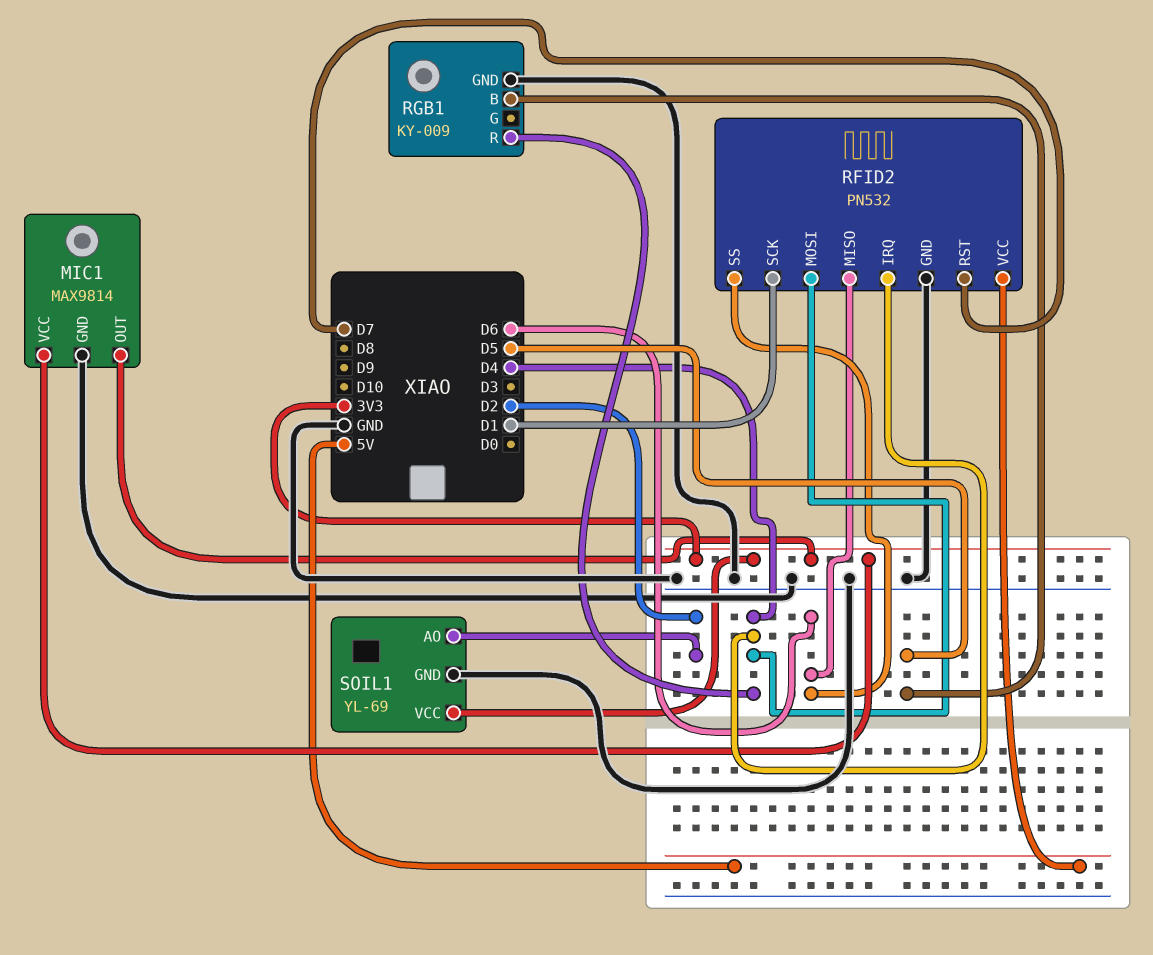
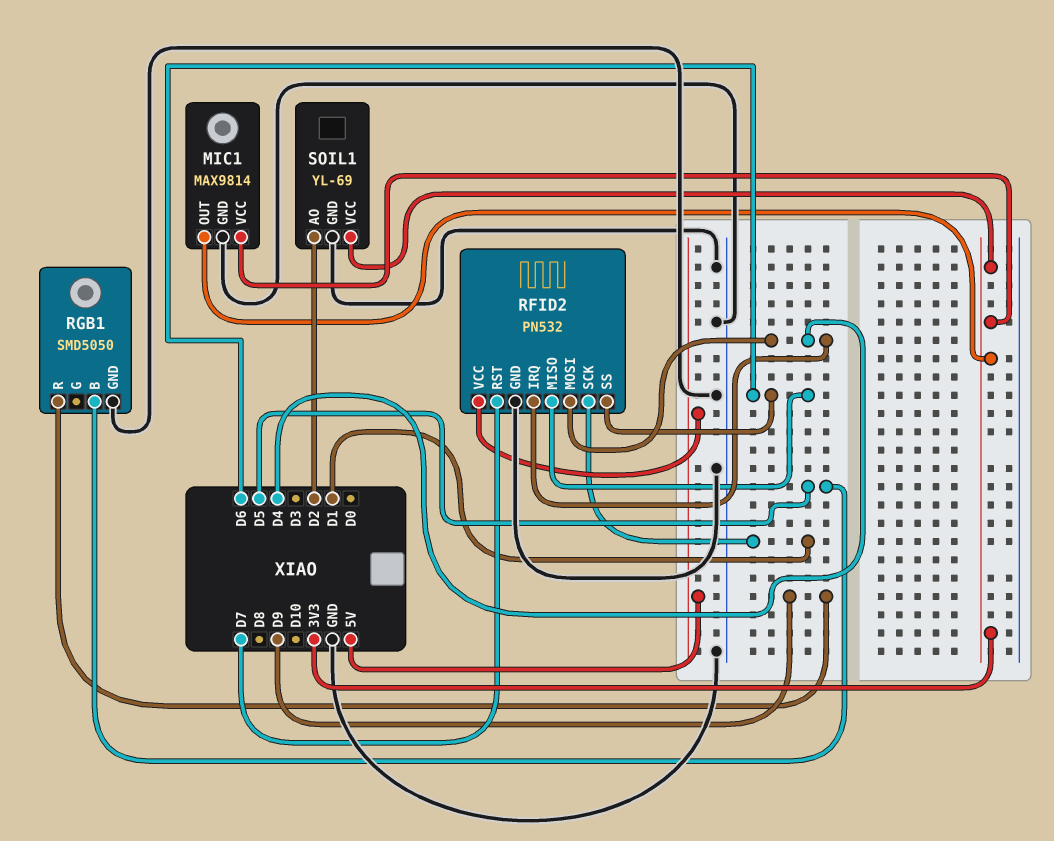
RGB1: KY-009 -> SMD5050
RGB1 pin R: D4 -> D9

